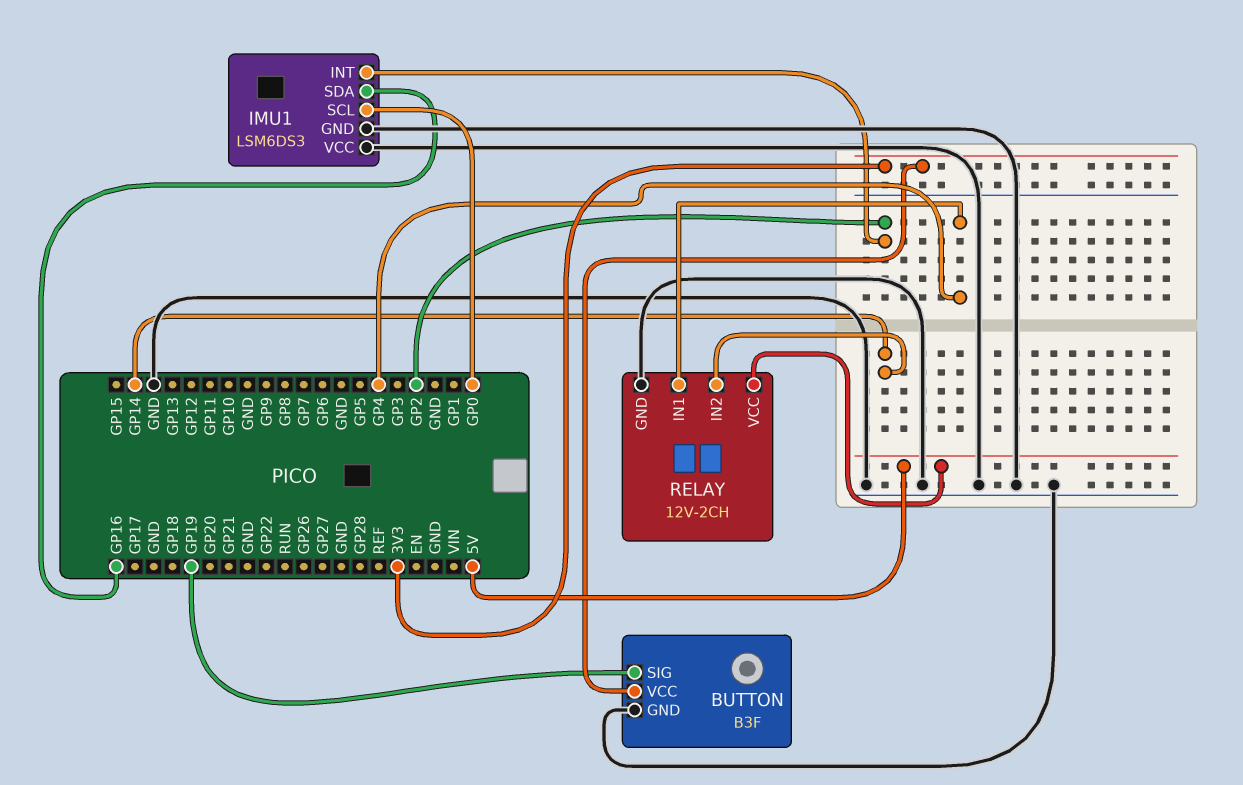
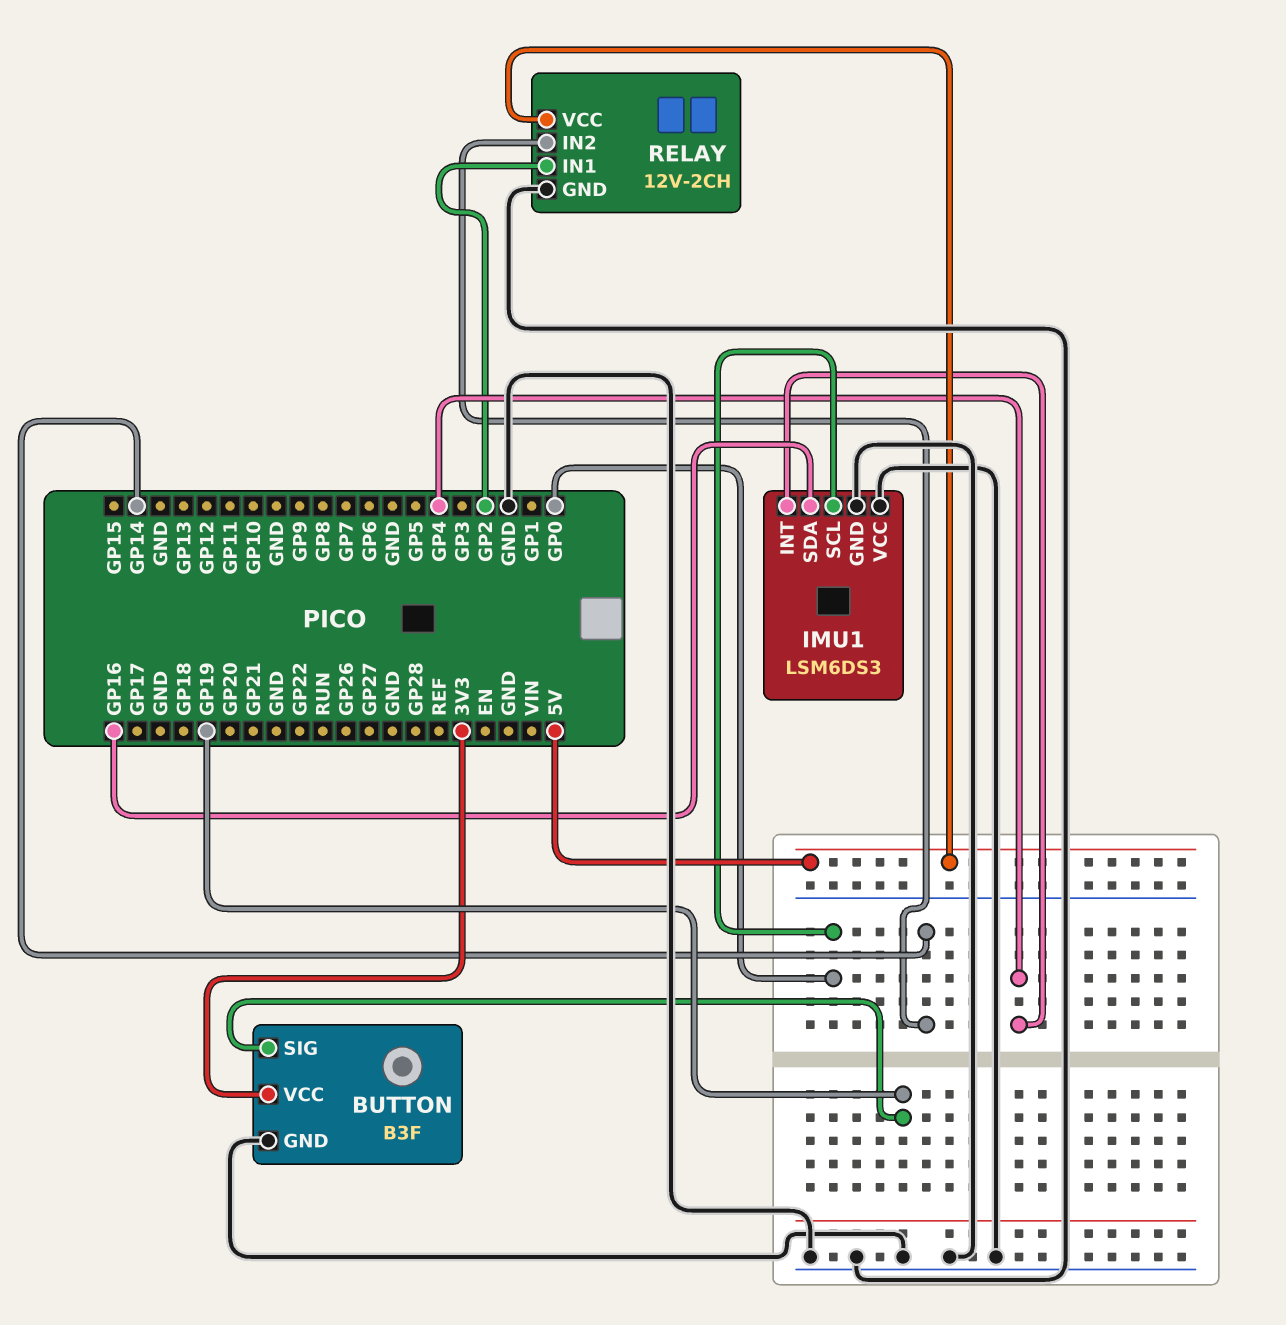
IMU1 pin INT: GP2 -> GP4
RELAY pin IN1: GP4 -> GP2

